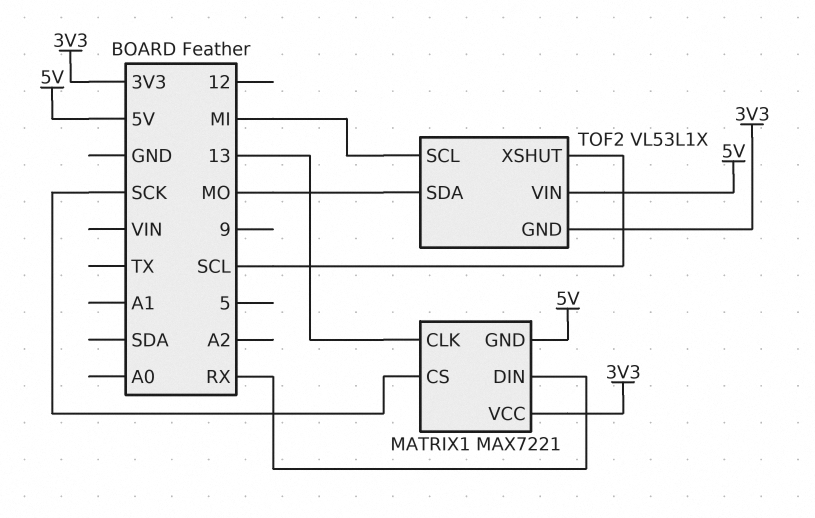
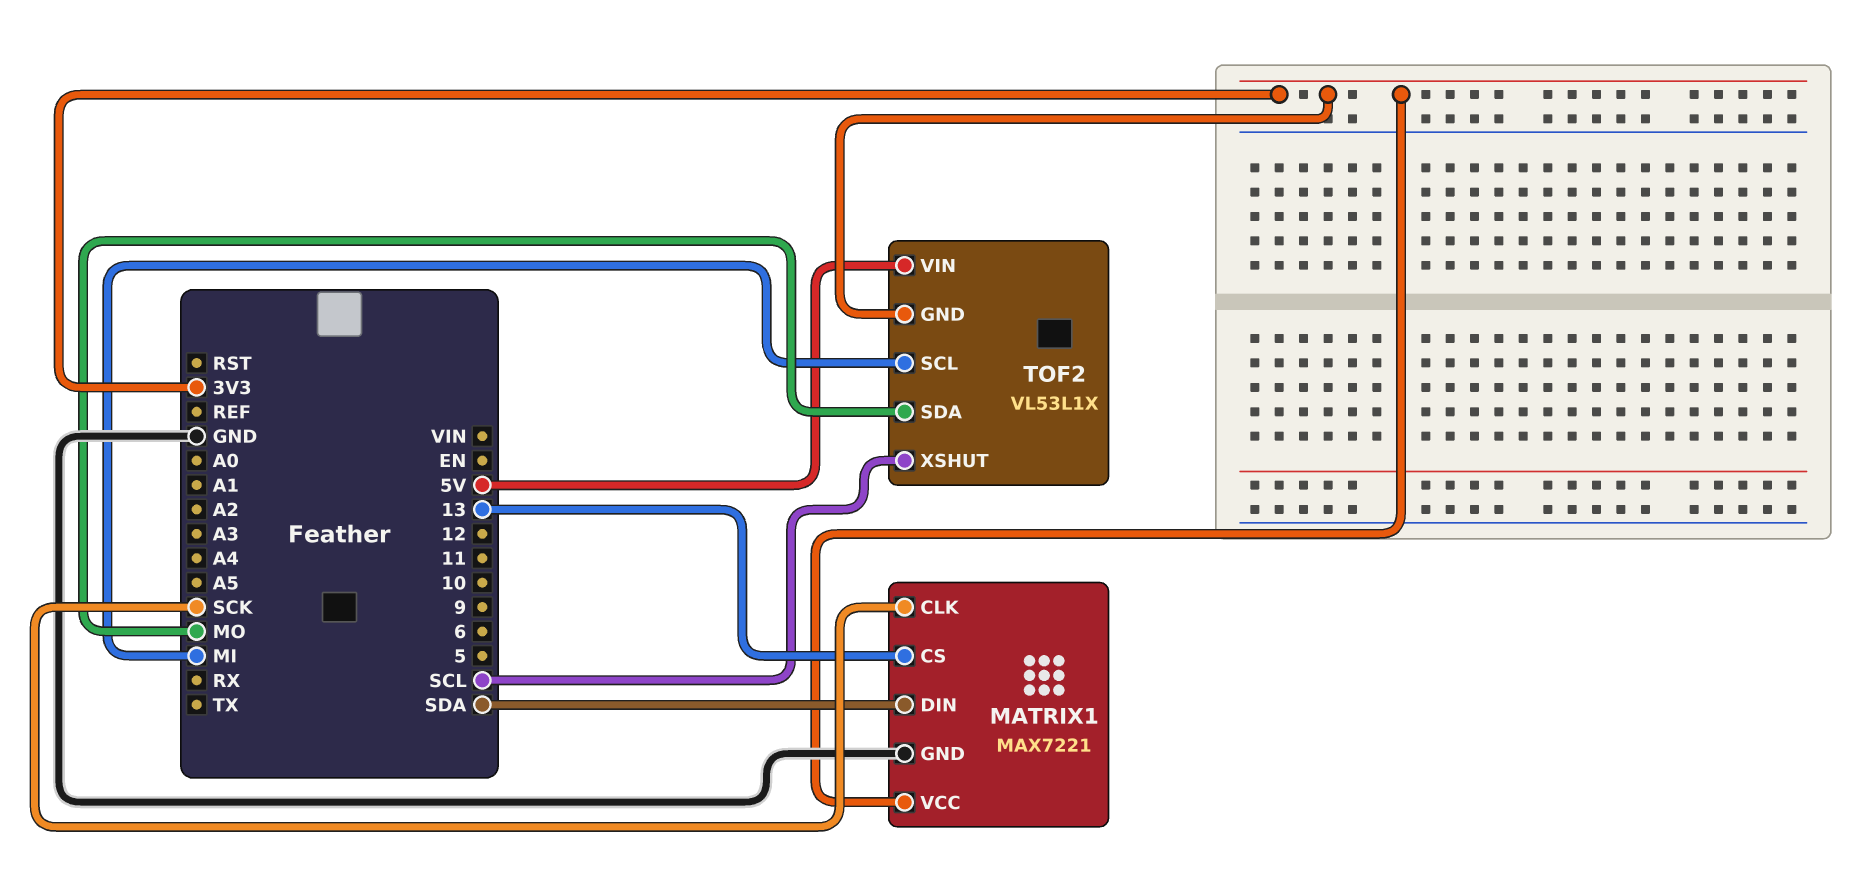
MATRIX1 pin CLK: 13 -> SCK
MATRIX1 pin CS: SCK -> 13
MATRIX1 pin DIN: RX -> SDA
MATRIX1 pin GND: 5V -> GND

